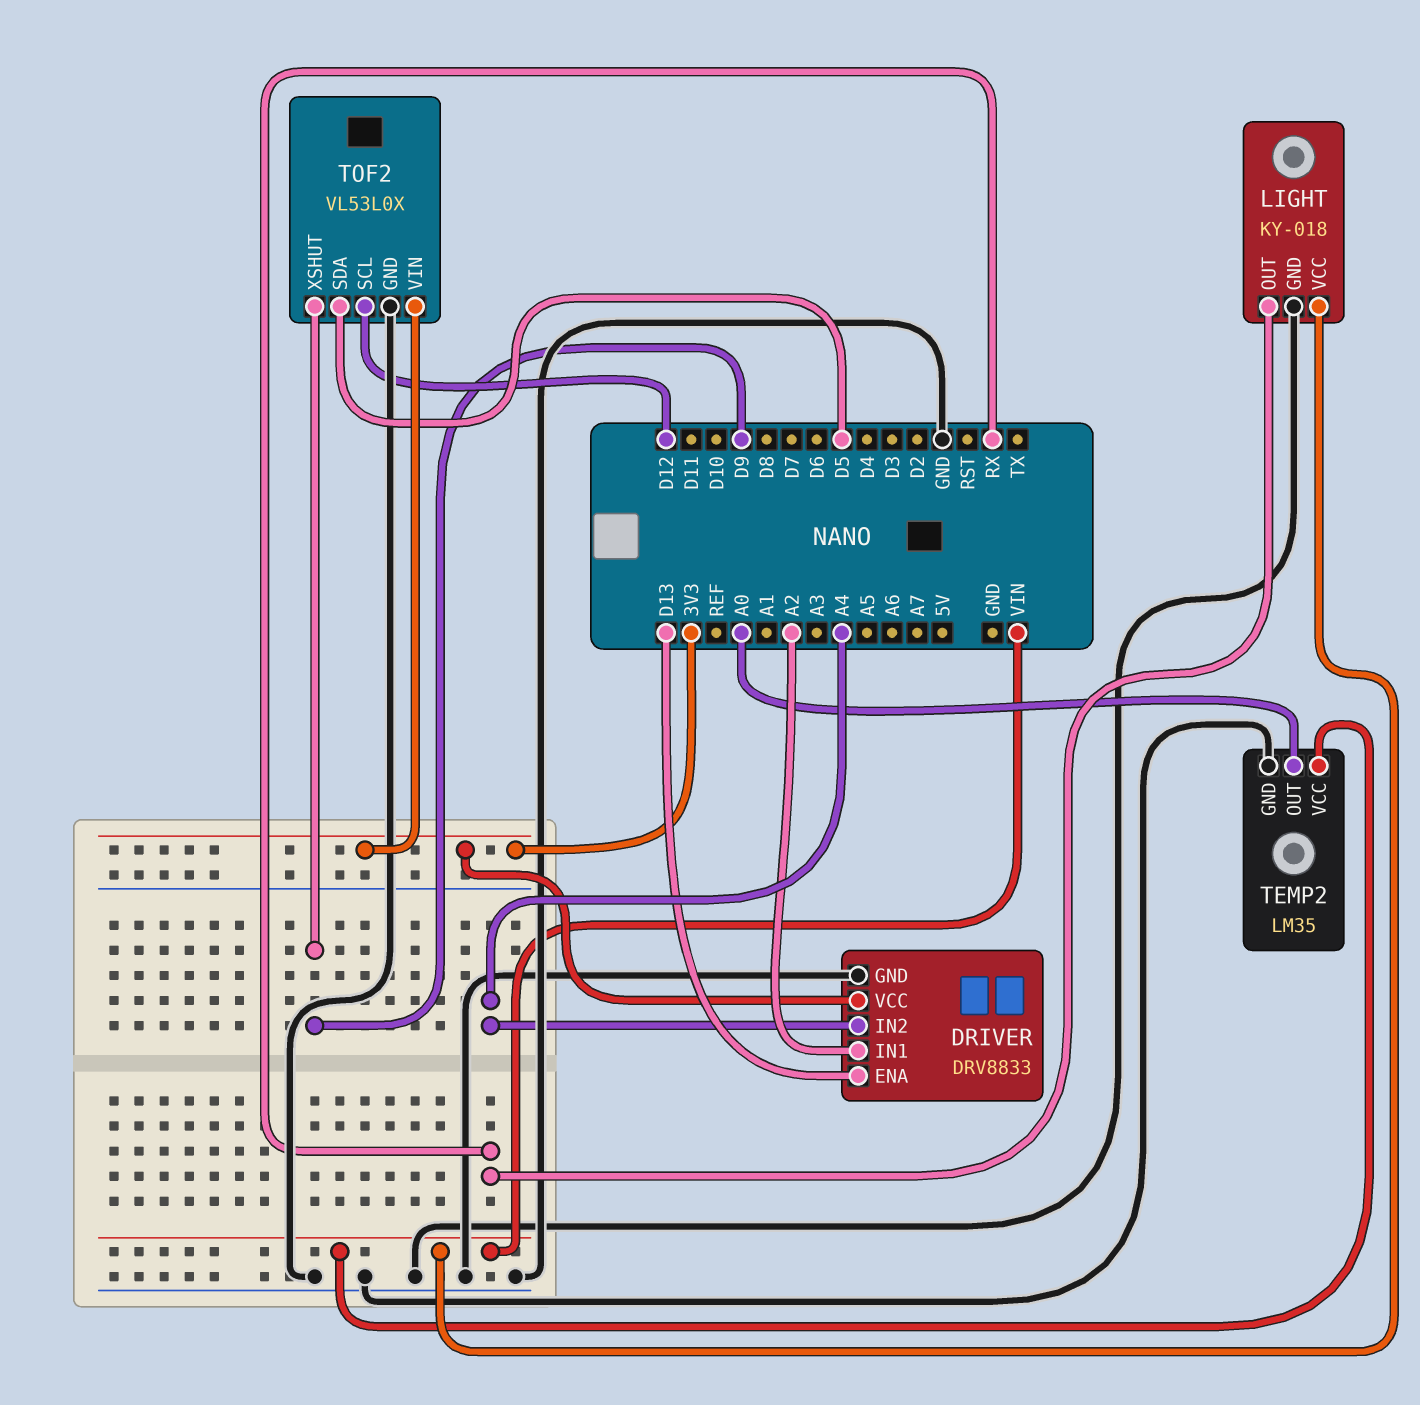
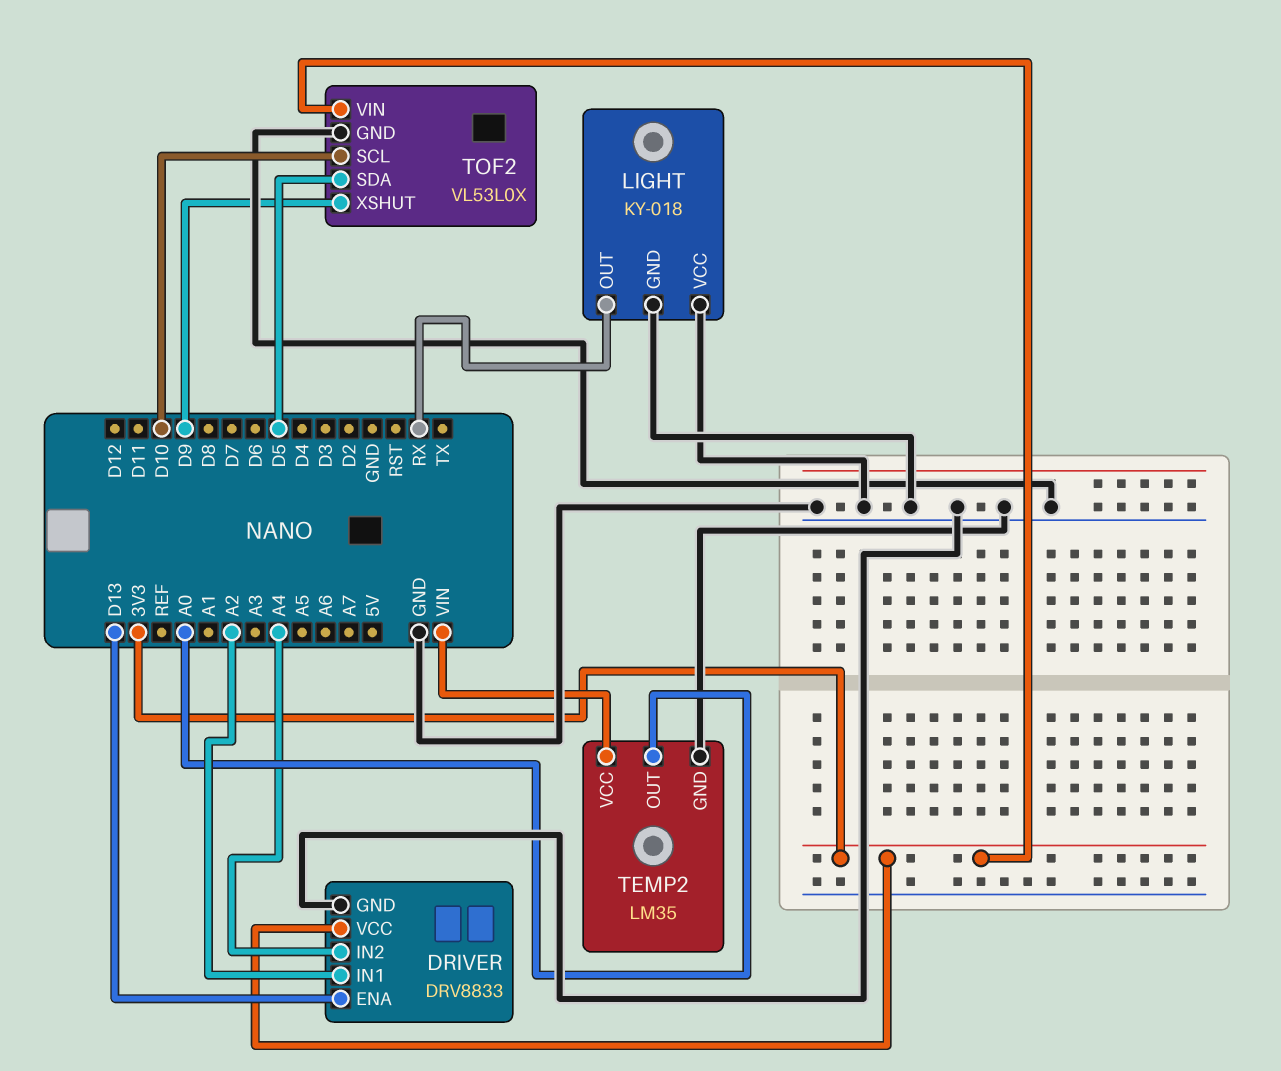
LIGHT pin VCC: VIN -> GND
TOF2 pin SCL: D12 -> D10

